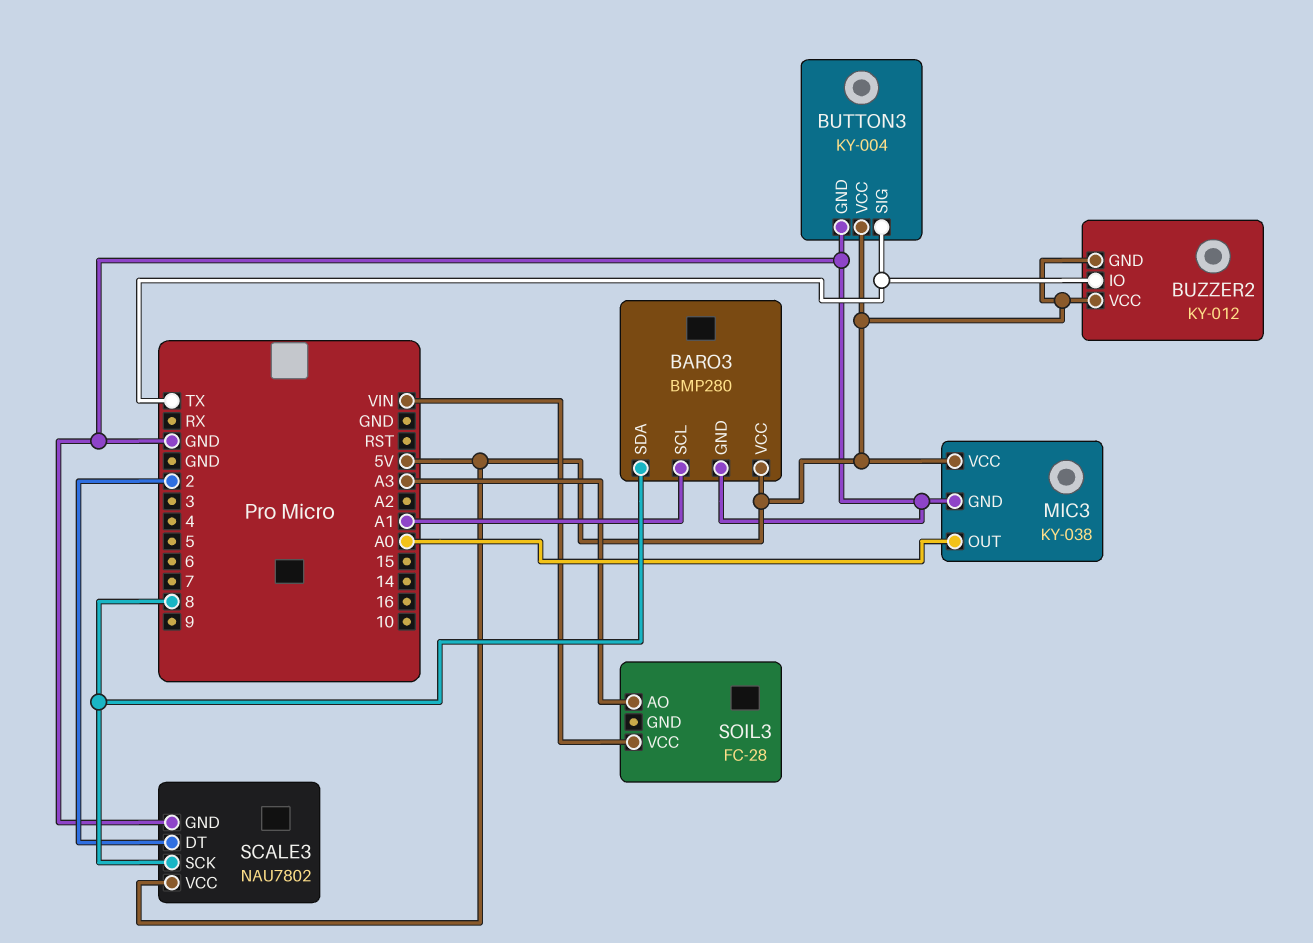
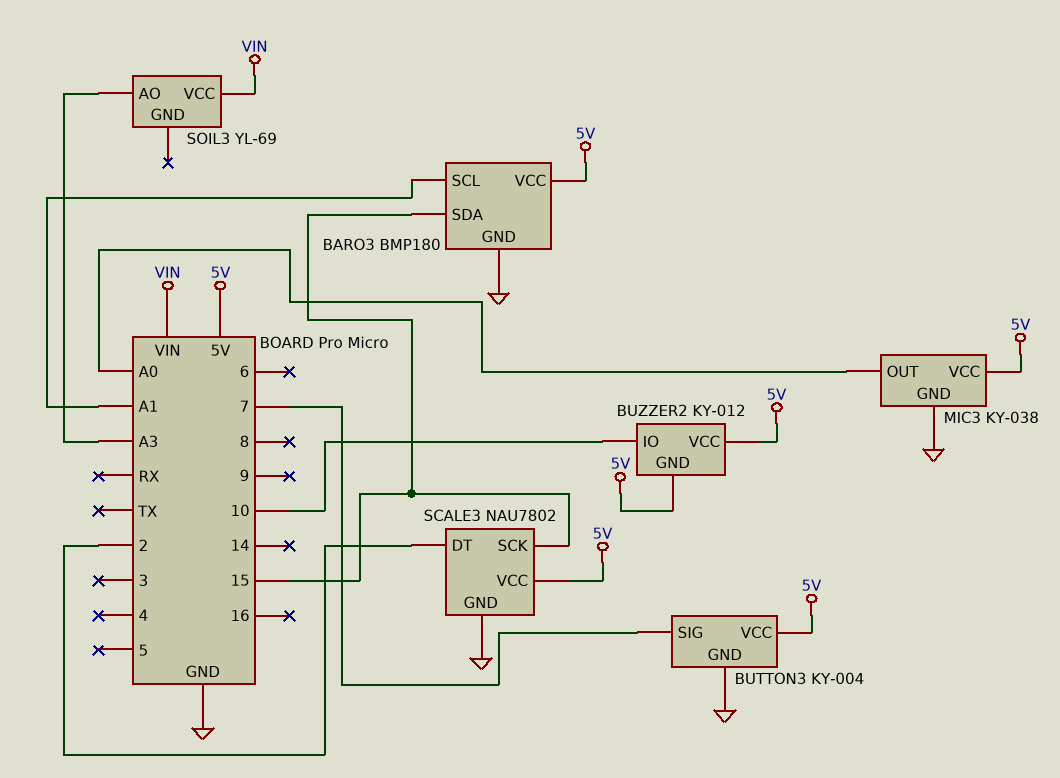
BARO3: BMP280 -> BMP180
BARO3 pin SDA: 8 -> 15
BUTTON3 pin SIG: TX -> 7
BUZZER2 pin IO: TX -> 10
SCALE3 pin SCK: 8 -> 15
SOIL3: FC-28 -> YL-69

